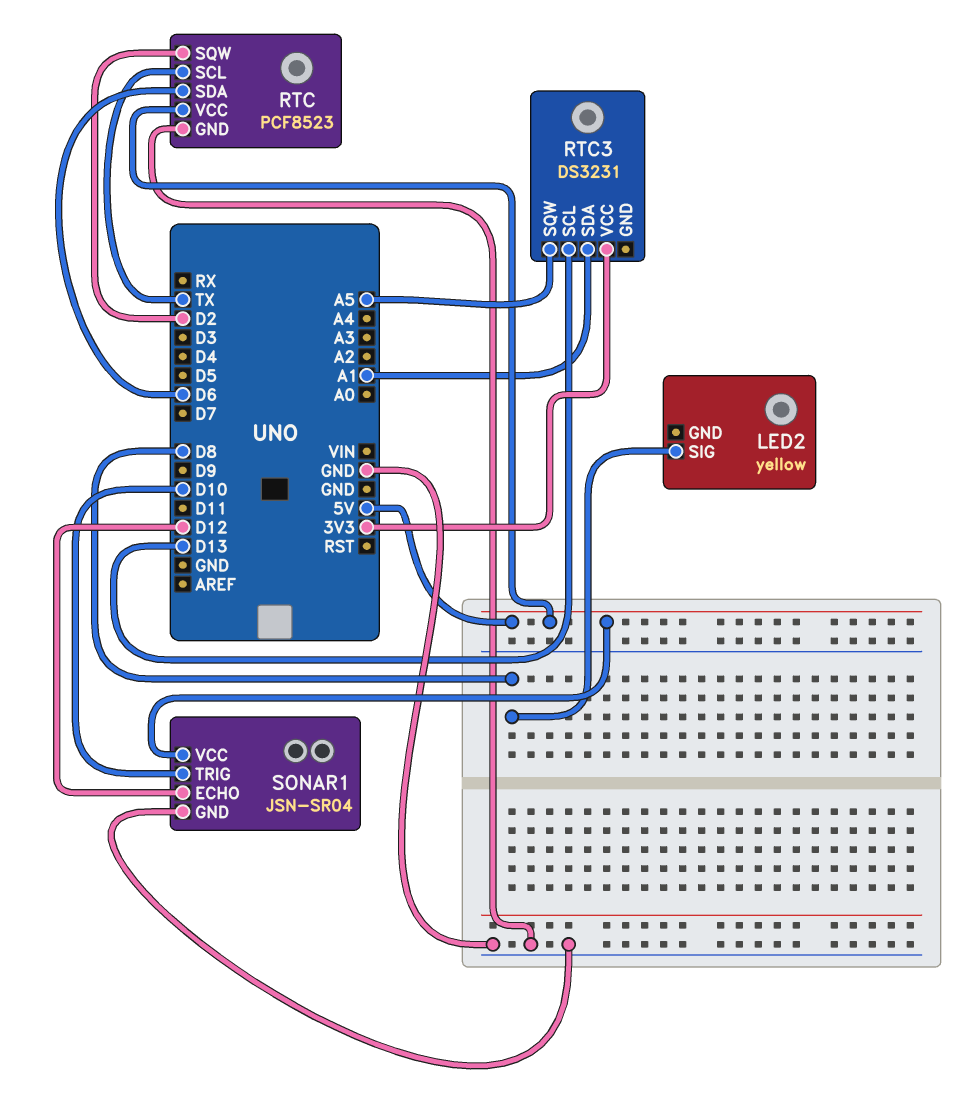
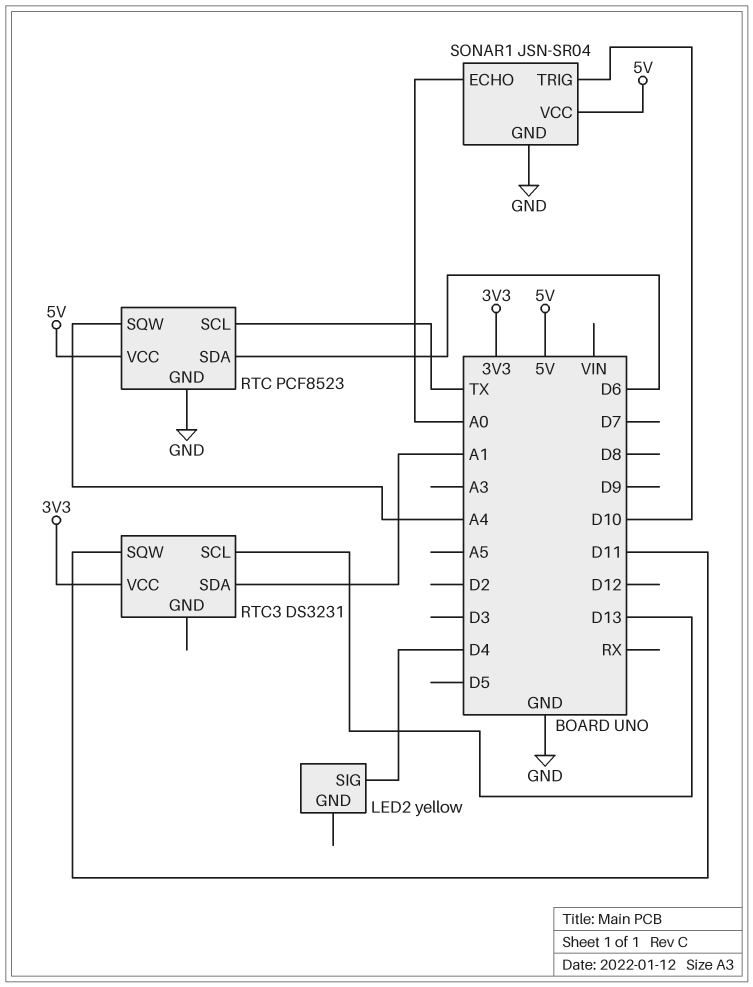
LED2 pin SIG: D8 -> D4
RTC pin SQW: D2 -> A4
RTC3 pin SQW: A5 -> D11
SONAR1 pin ECHO: D12 -> A0

